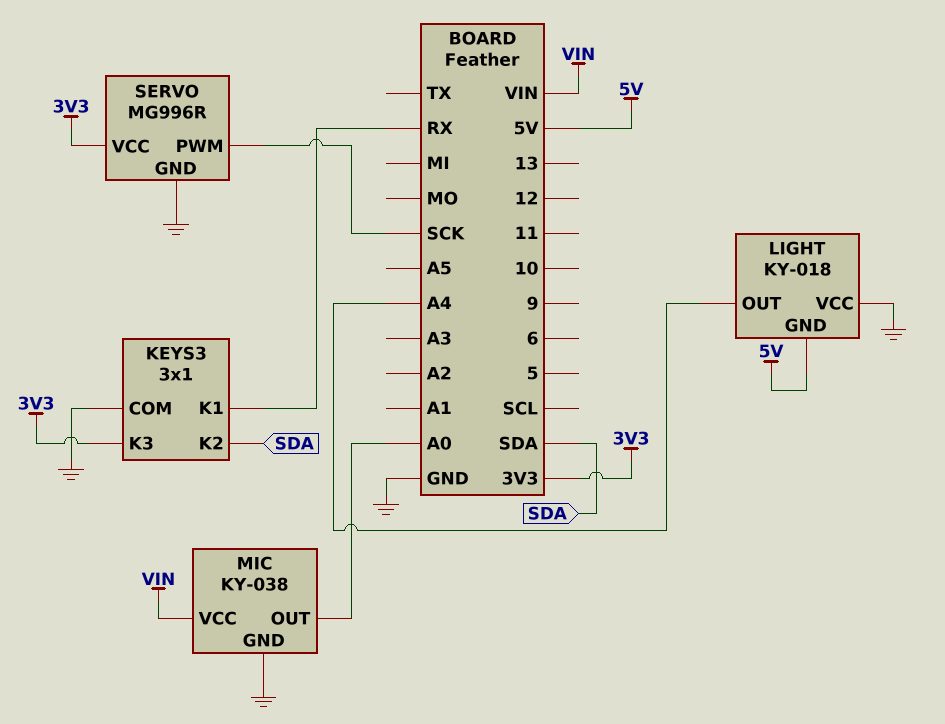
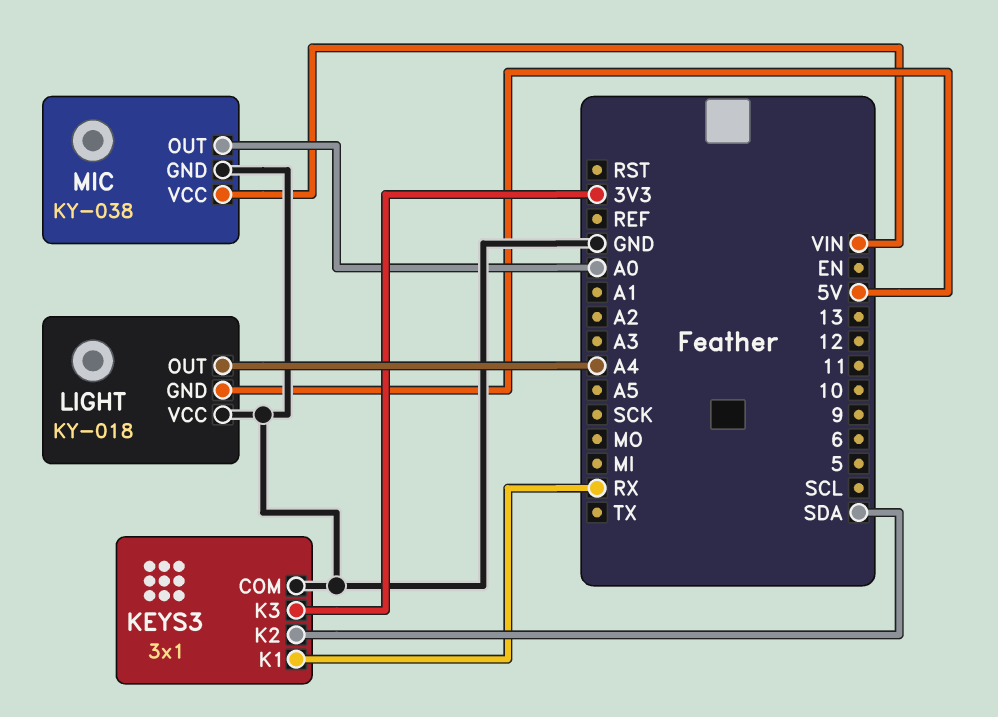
SERVO: MG996R -> none
SERVO pin GND: GND -> none
SERVO pin PWM: SCK -> none
SERVO pin VCC: 3V3 -> none

